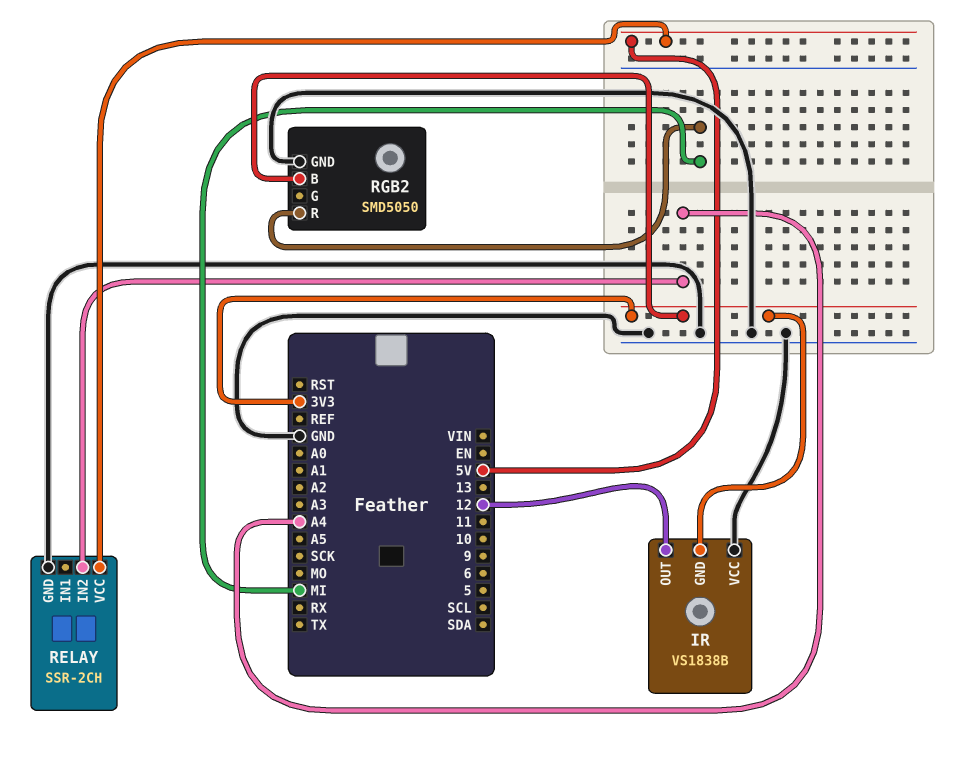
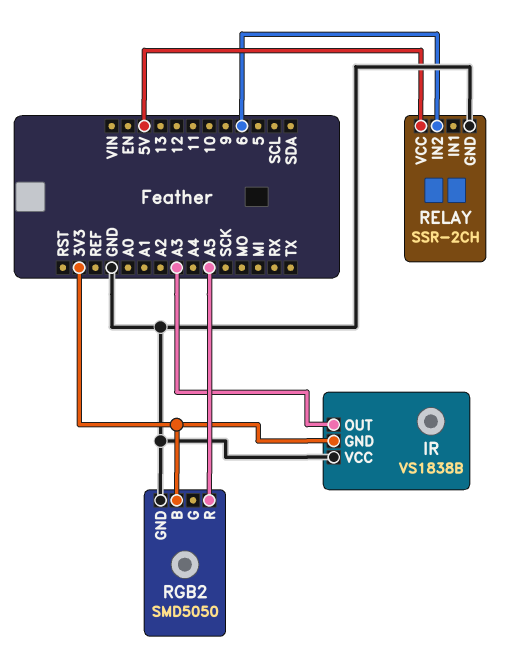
IR pin OUT: 12 -> A3
RELAY pin IN2: A4 -> 6
RGB2 pin R: MI -> A5

